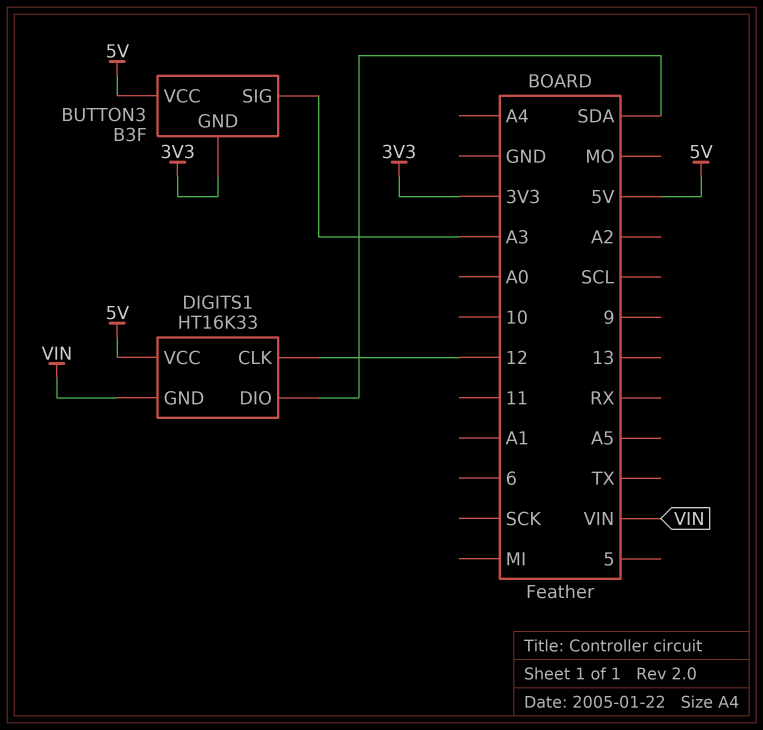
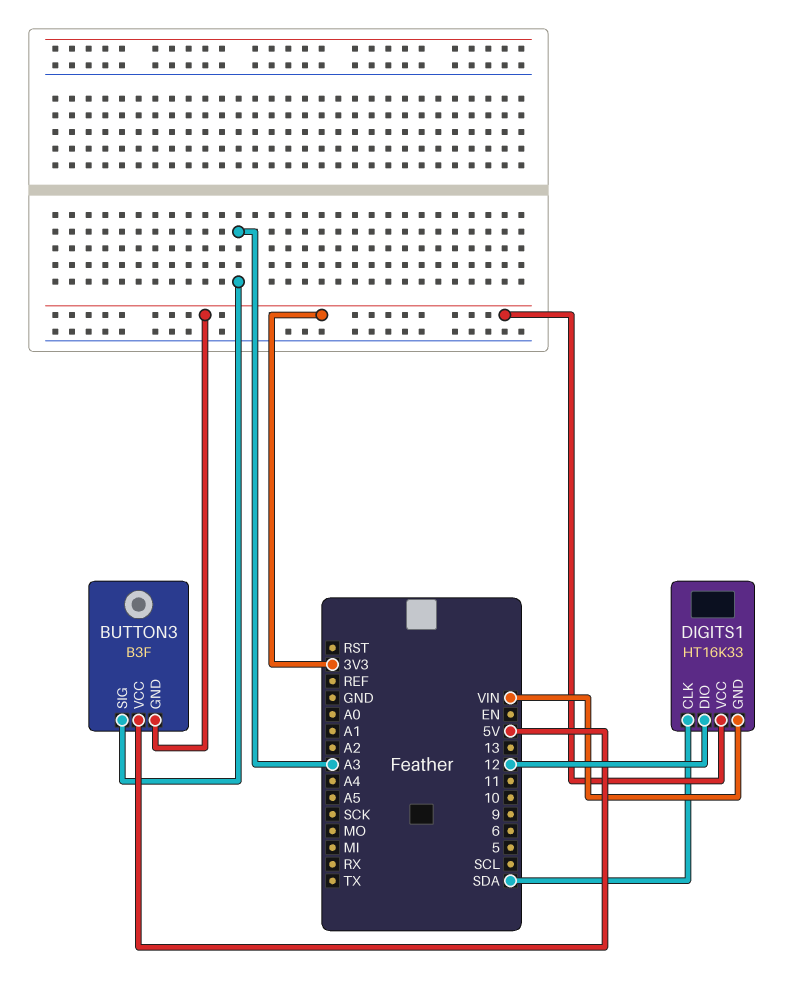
DIGITS1 pin CLK: 12 -> SDA
DIGITS1 pin DIO: SDA -> 12
DIGITS1 pin VCC: 5V -> 3V3

